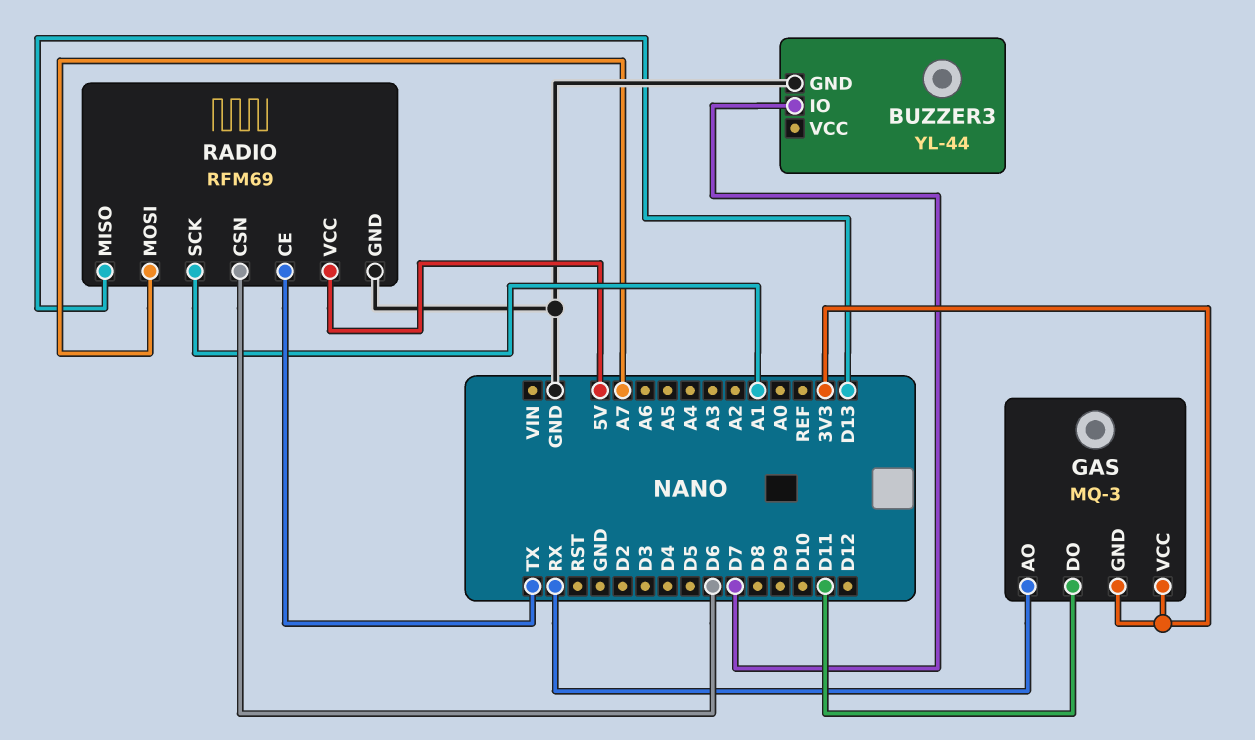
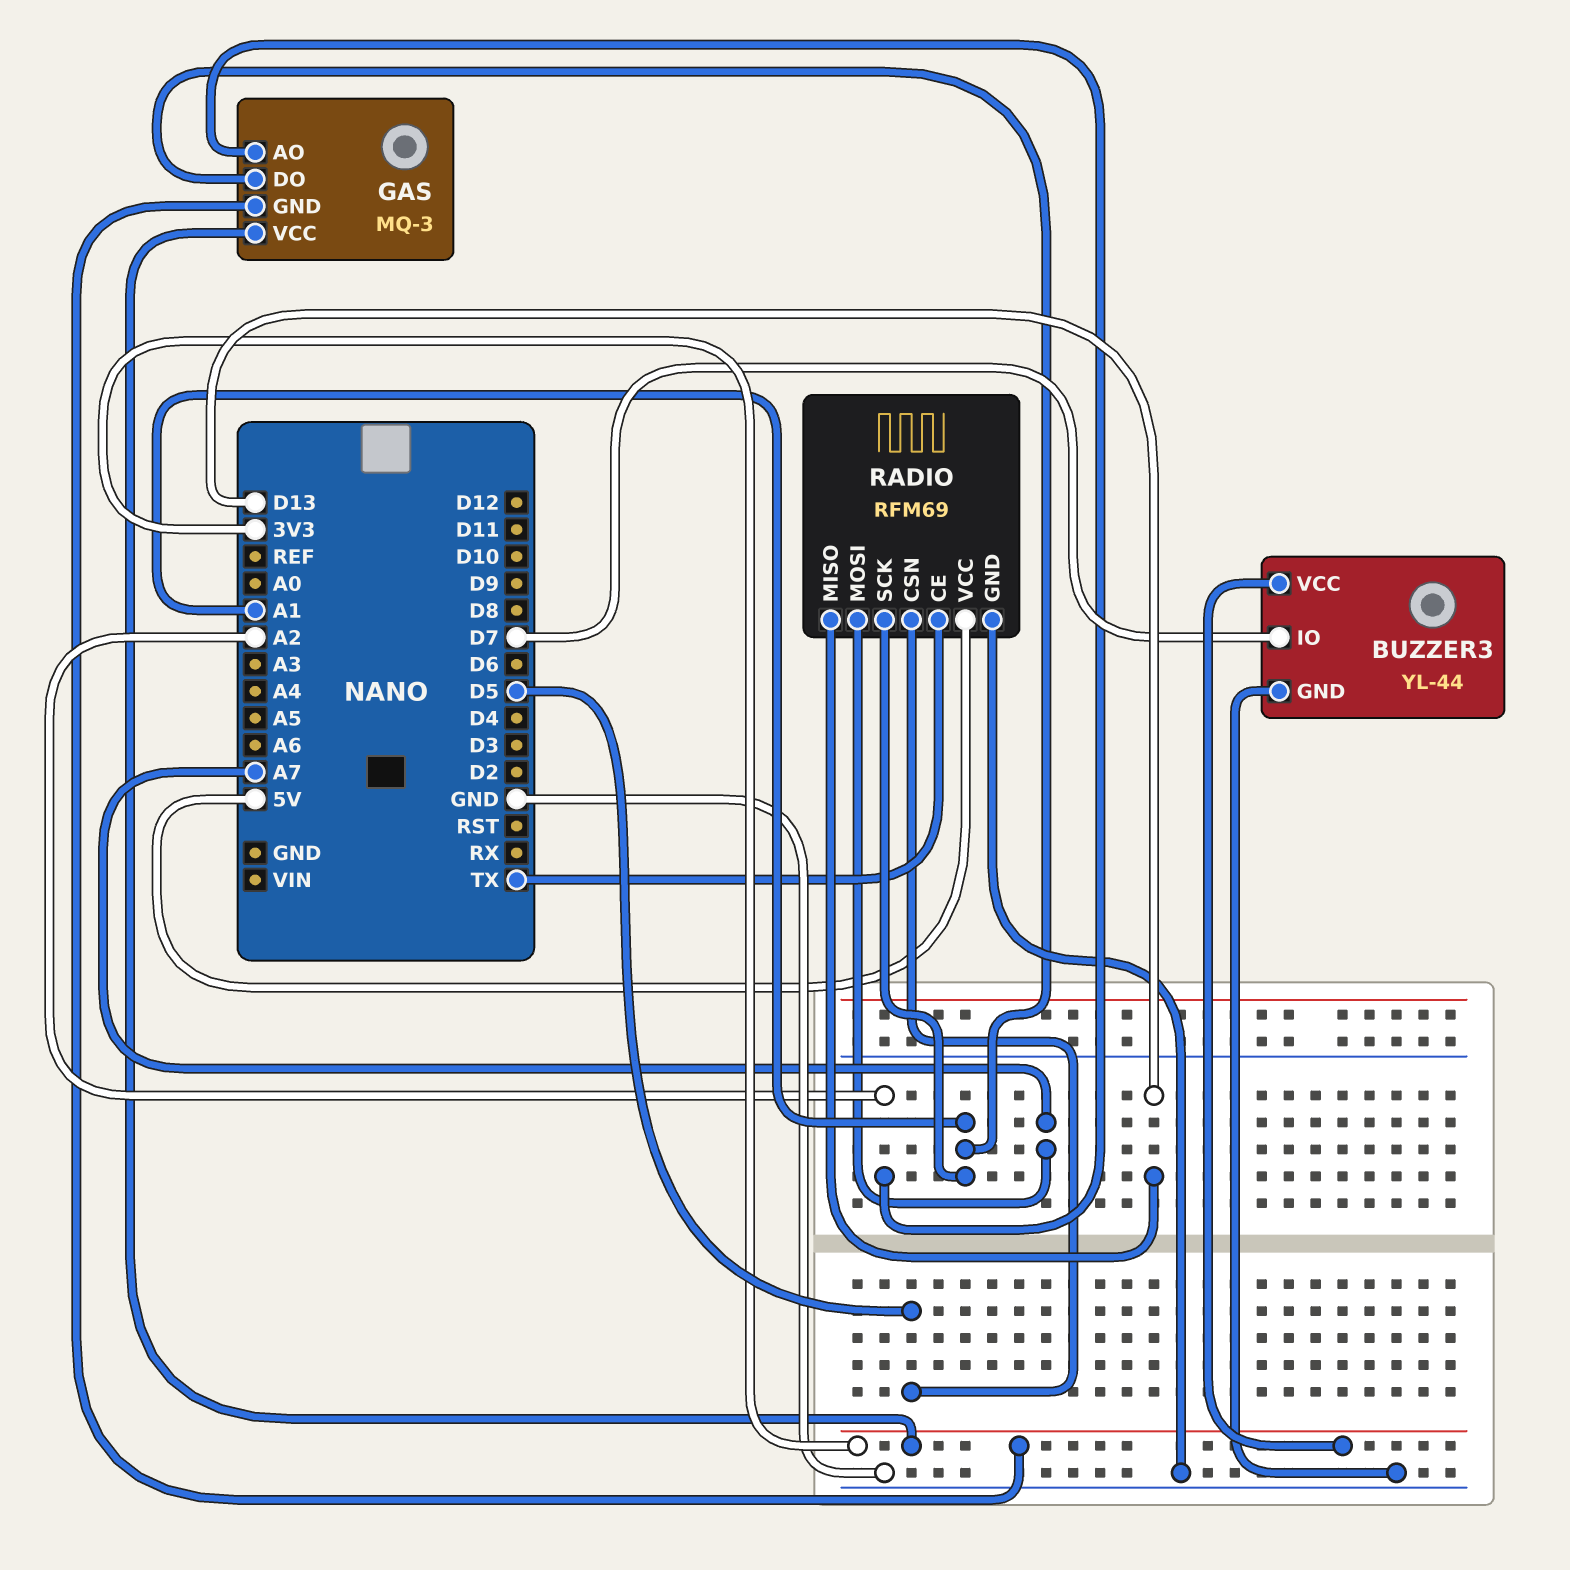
BUZZER3 pin VCC: none -> 3V3
GAS pin AO: RX -> A2
GAS pin DO: D11 -> A1
RADIO pin CSN: D6 -> D5

